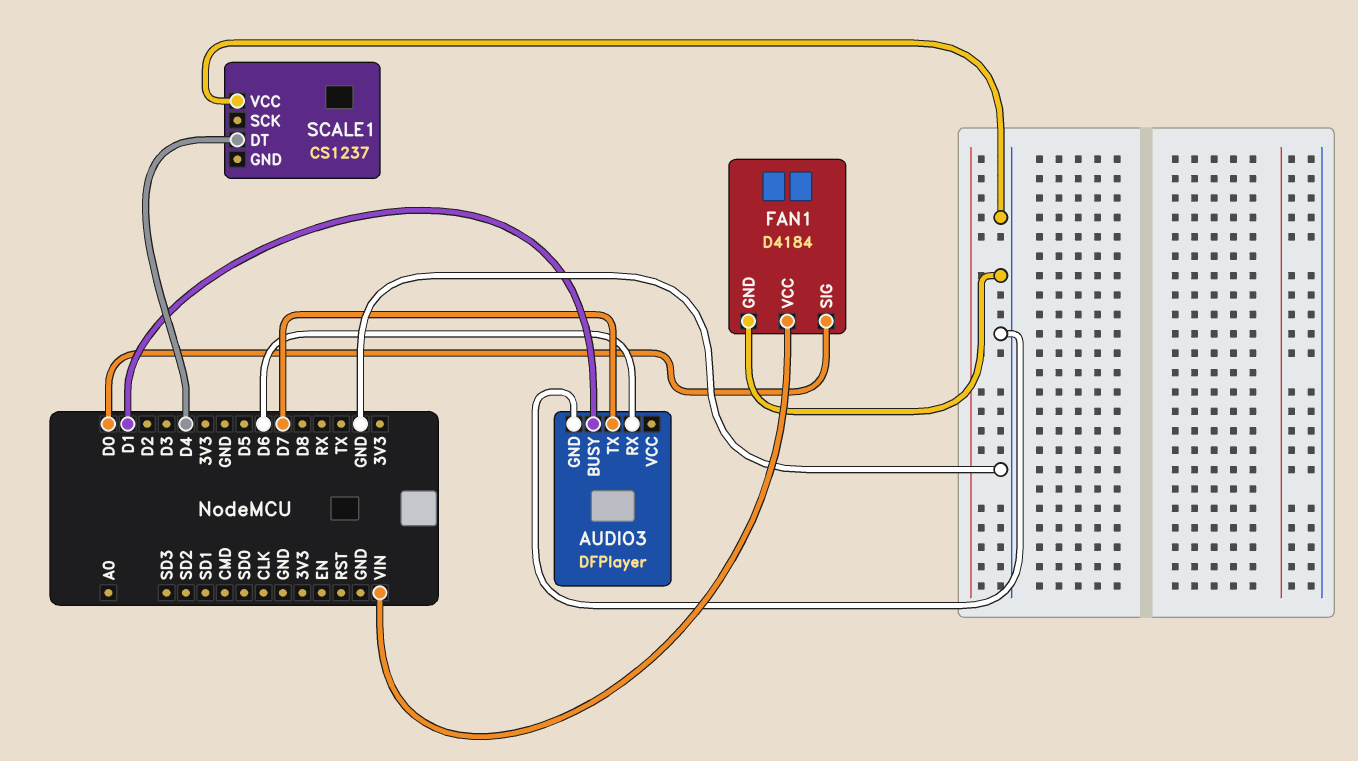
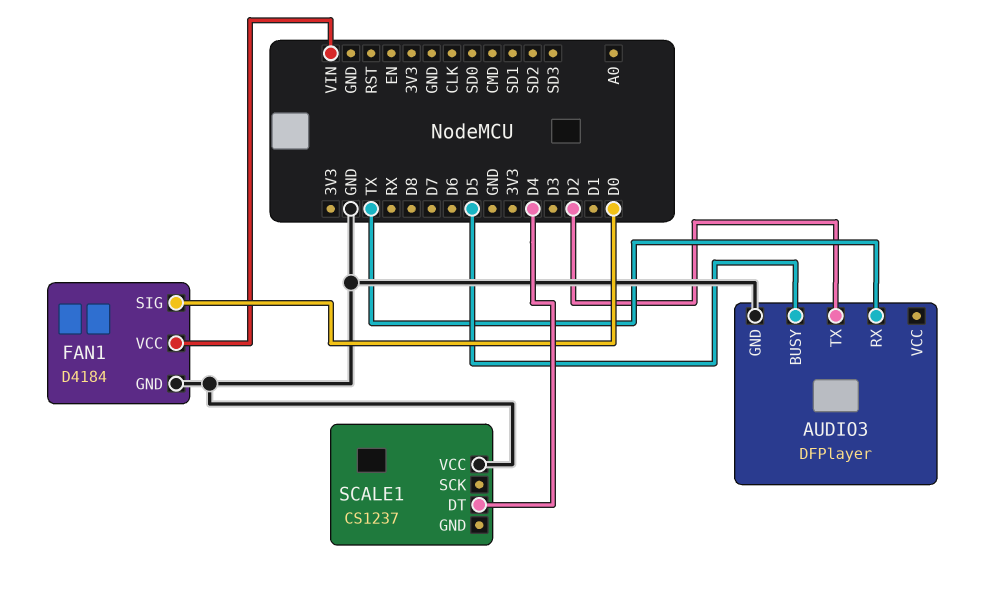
AUDIO3 pin BUSY: D1 -> D5
AUDIO3 pin RX: D6 -> TX
AUDIO3 pin TX: D7 -> D2

